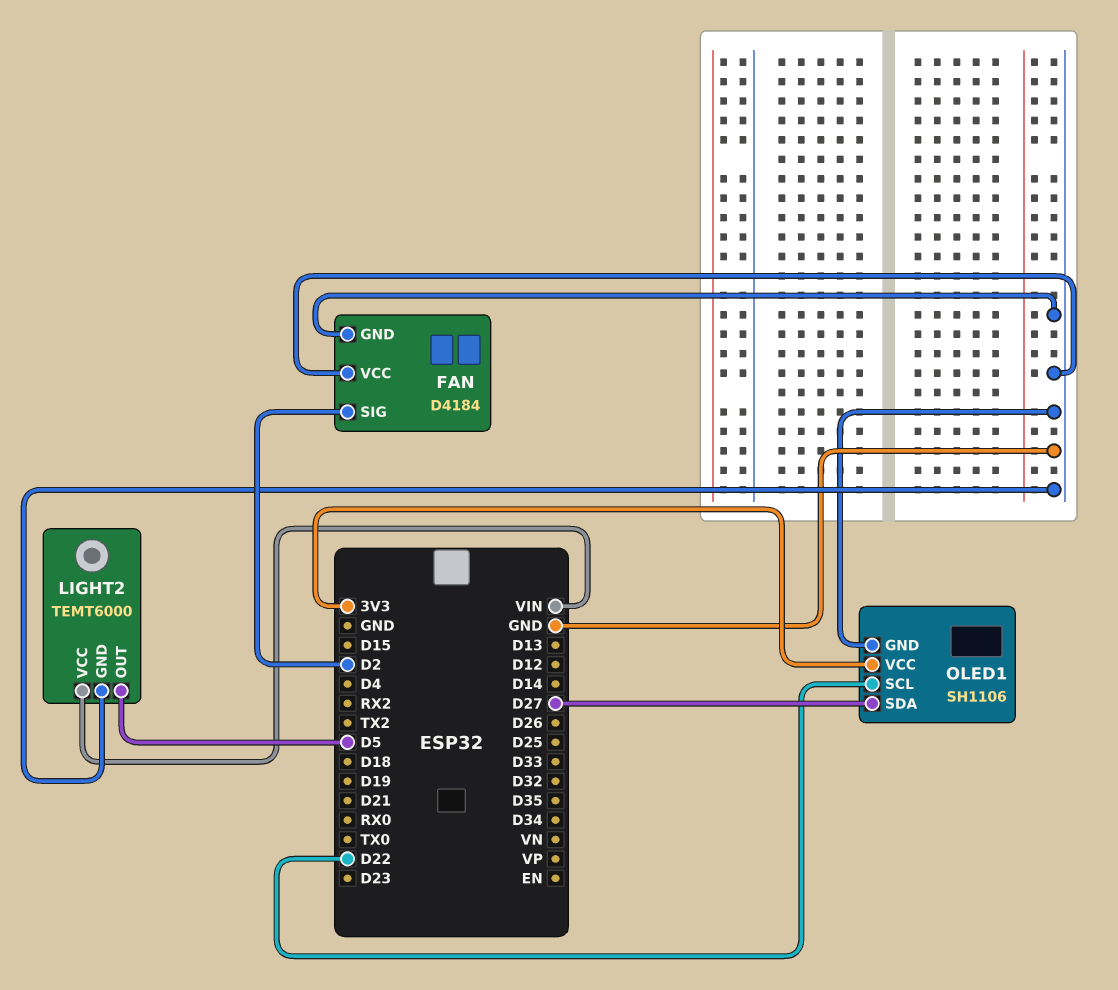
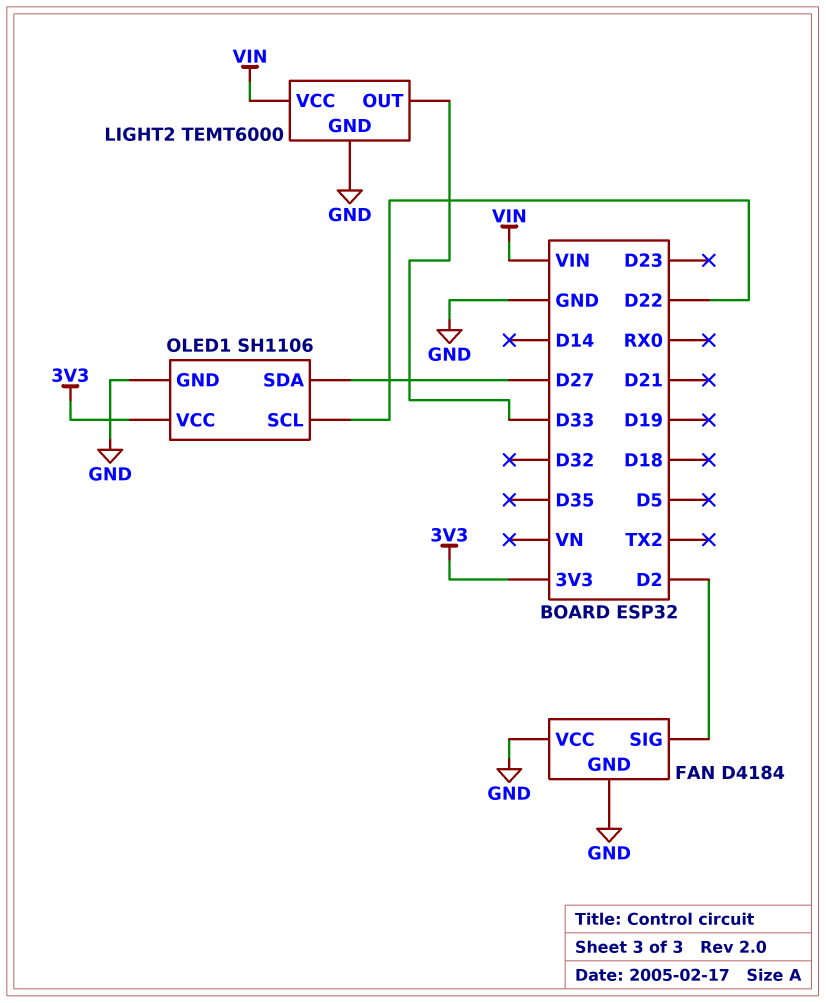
LIGHT2 pin OUT: D5 -> D33

